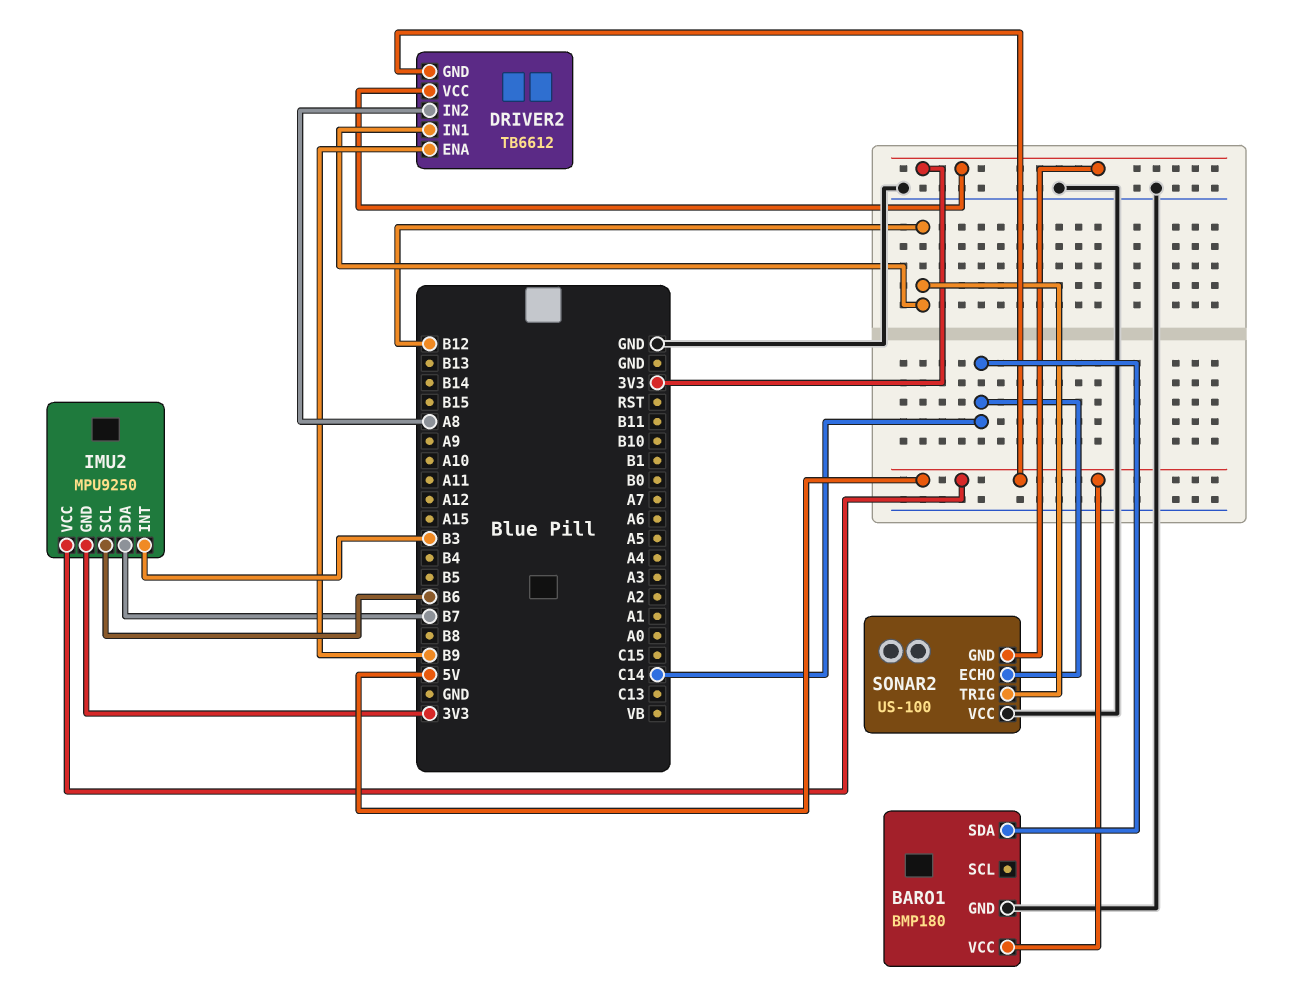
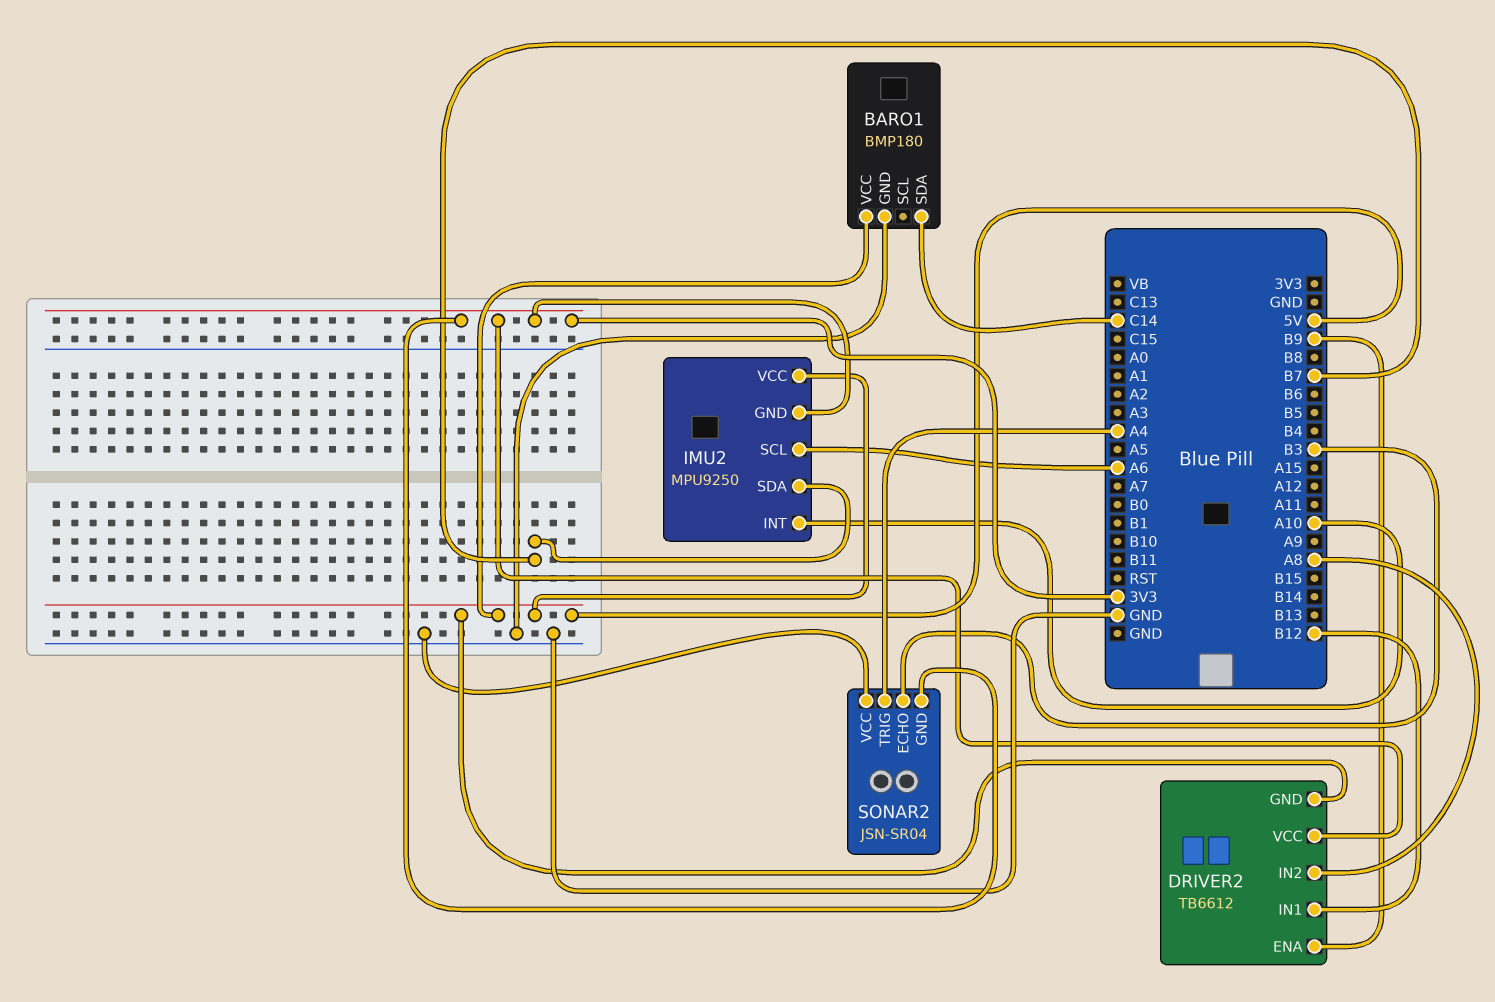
IMU2 pin INT: B3 -> A10
IMU2 pin SCL: B6 -> A6
SONAR2: US-100 -> JSN-SR04
SONAR2 pin ECHO: C14 -> B3
SONAR2 pin TRIG: B12 -> A4

